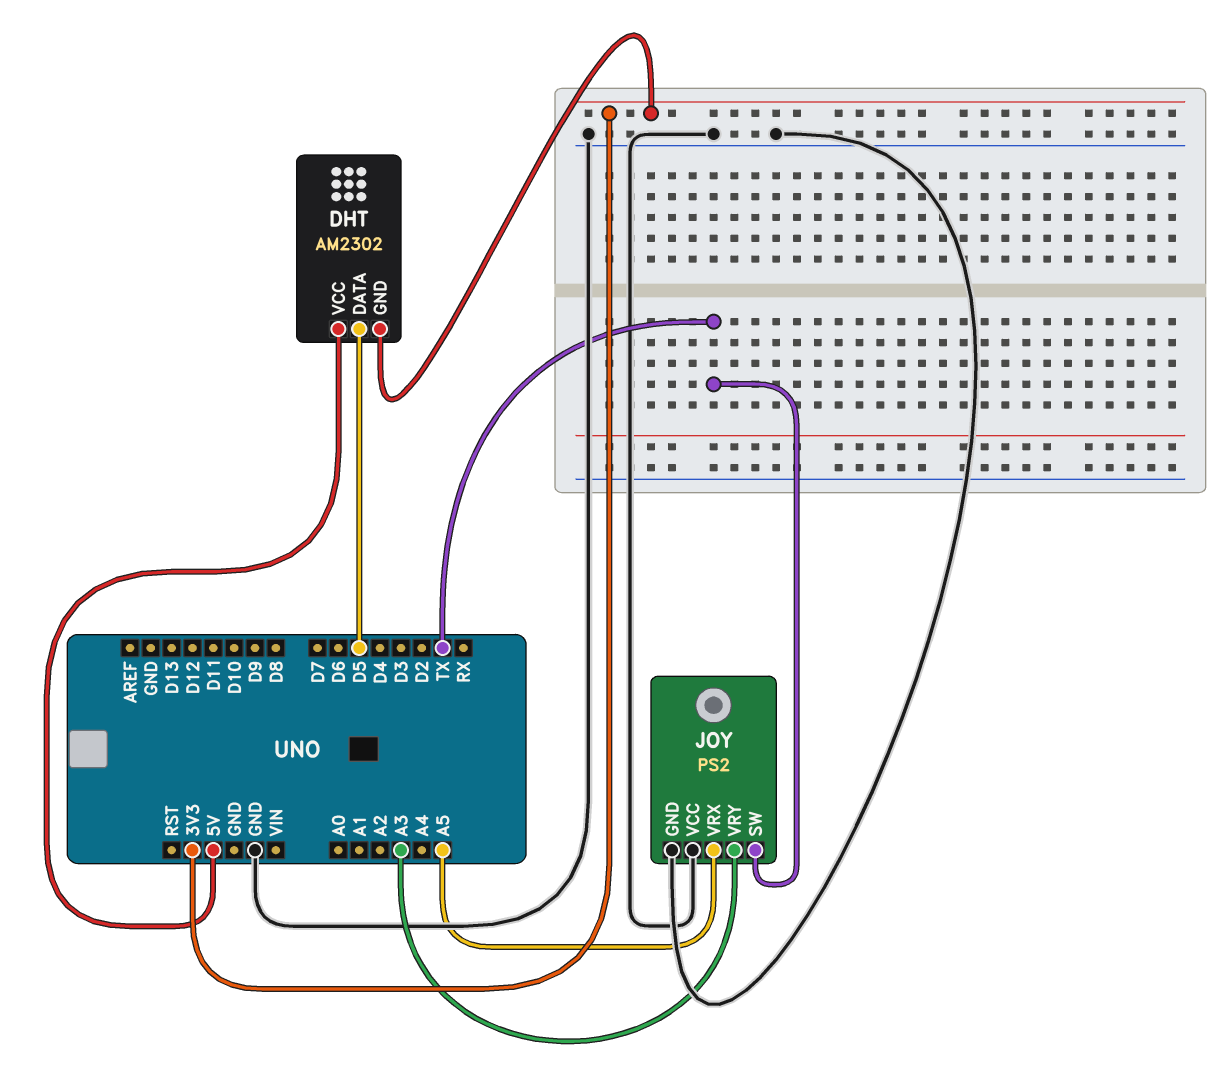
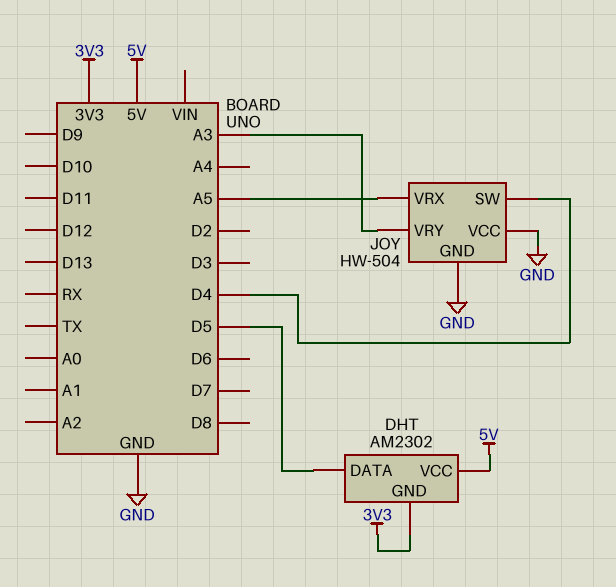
JOY: PS2 -> HW-504
JOY pin SW: TX -> D4

